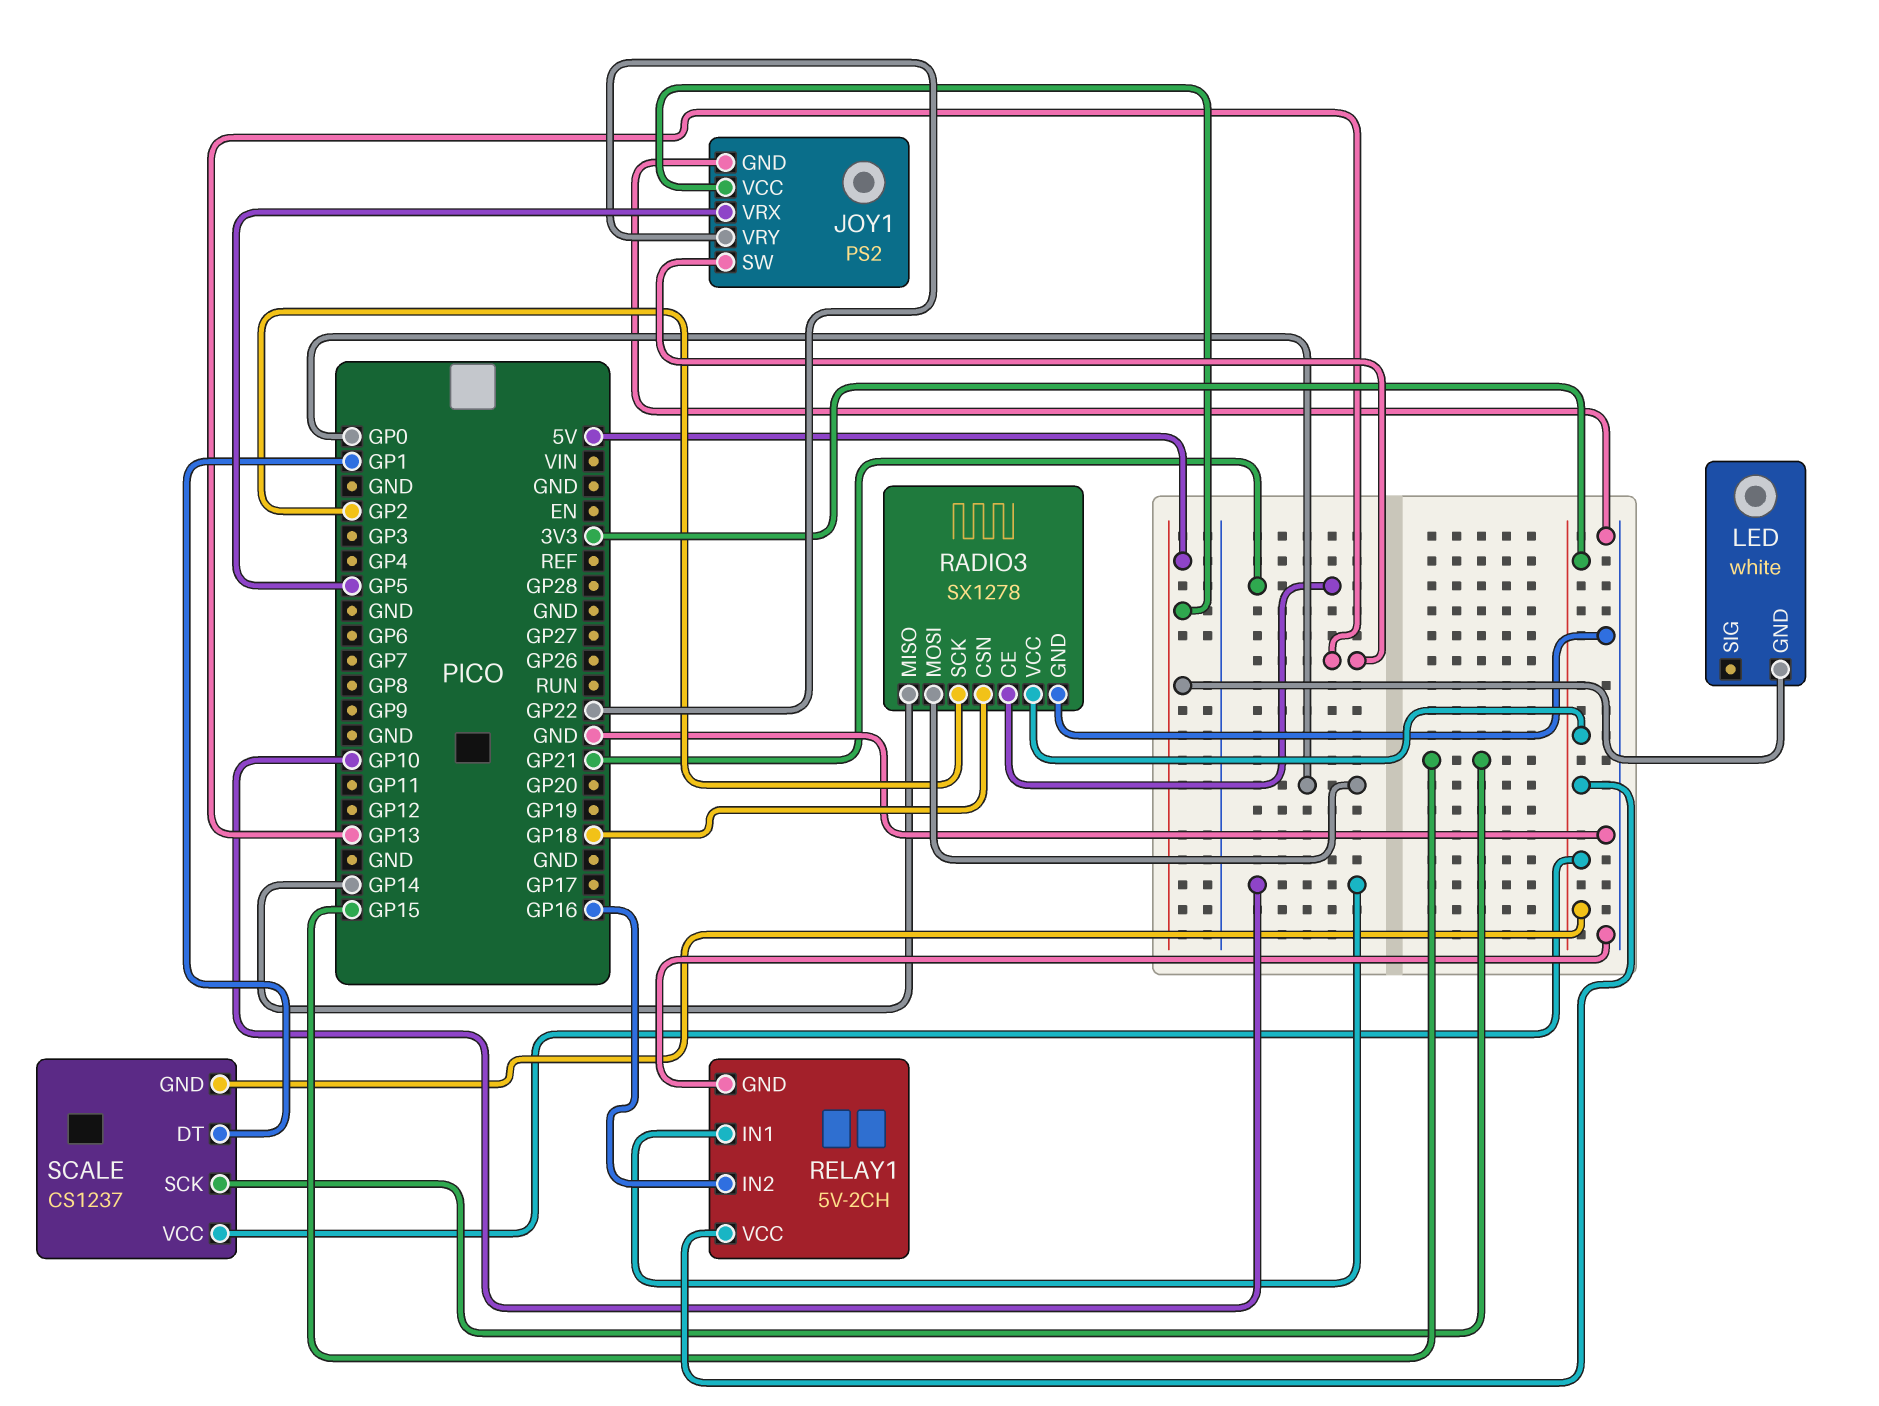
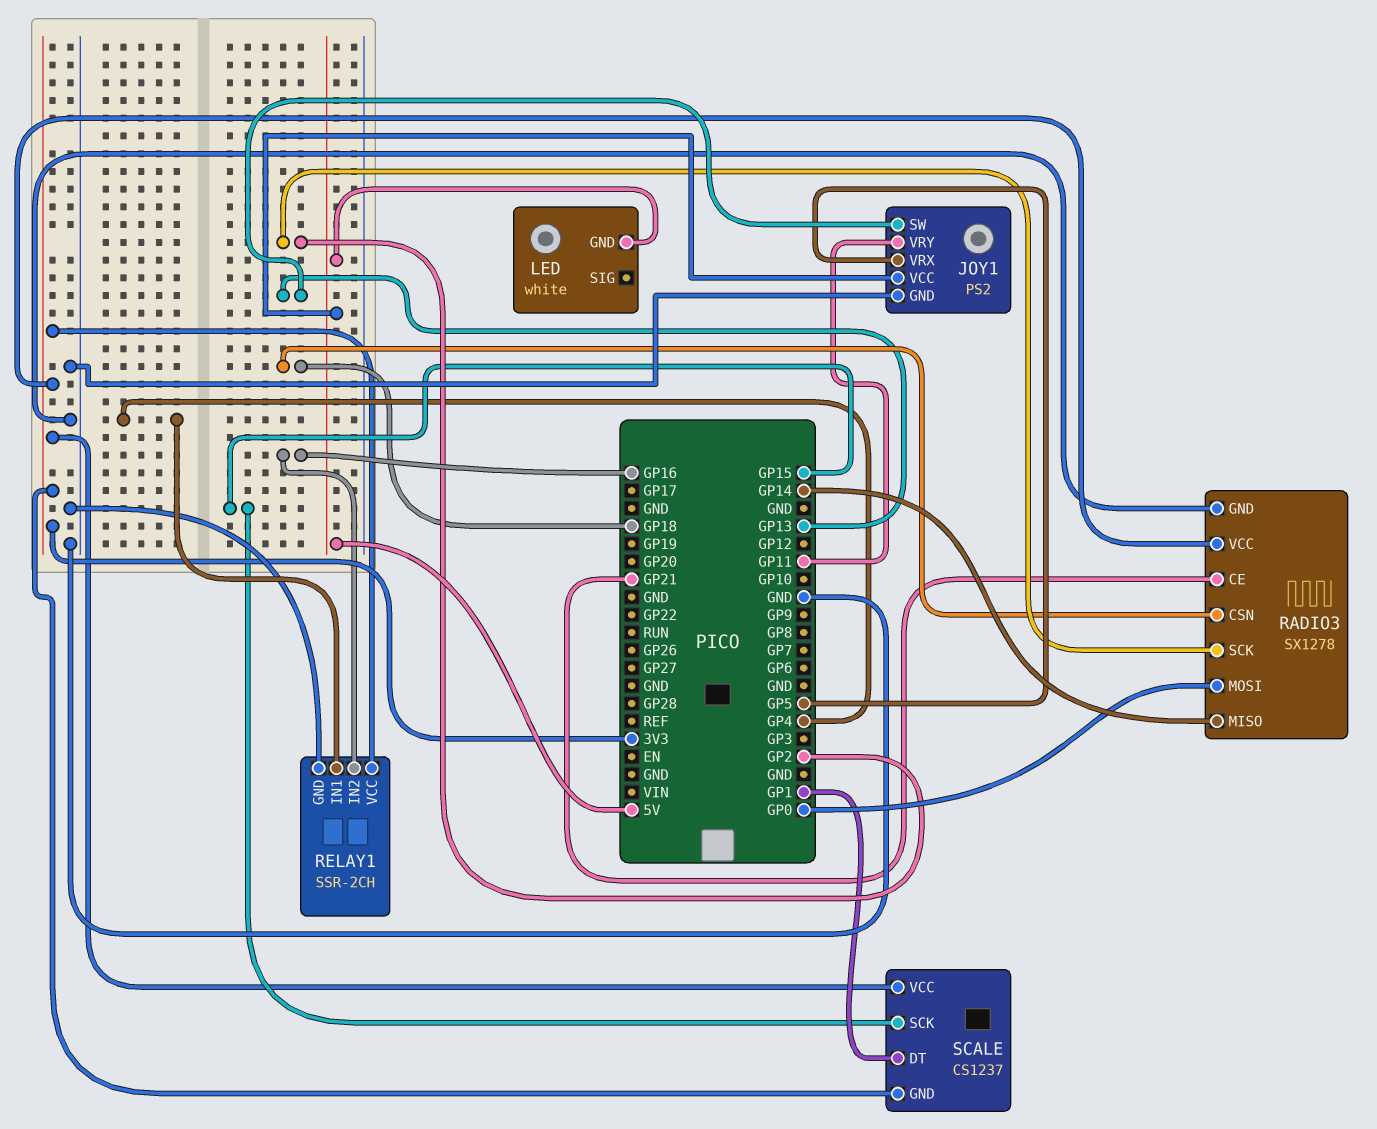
JOY1 pin VRY: GP22 -> GP11
RELAY1: 5V-2CH -> SSR-2CH
RELAY1 pin IN1: GP10 -> GP4

